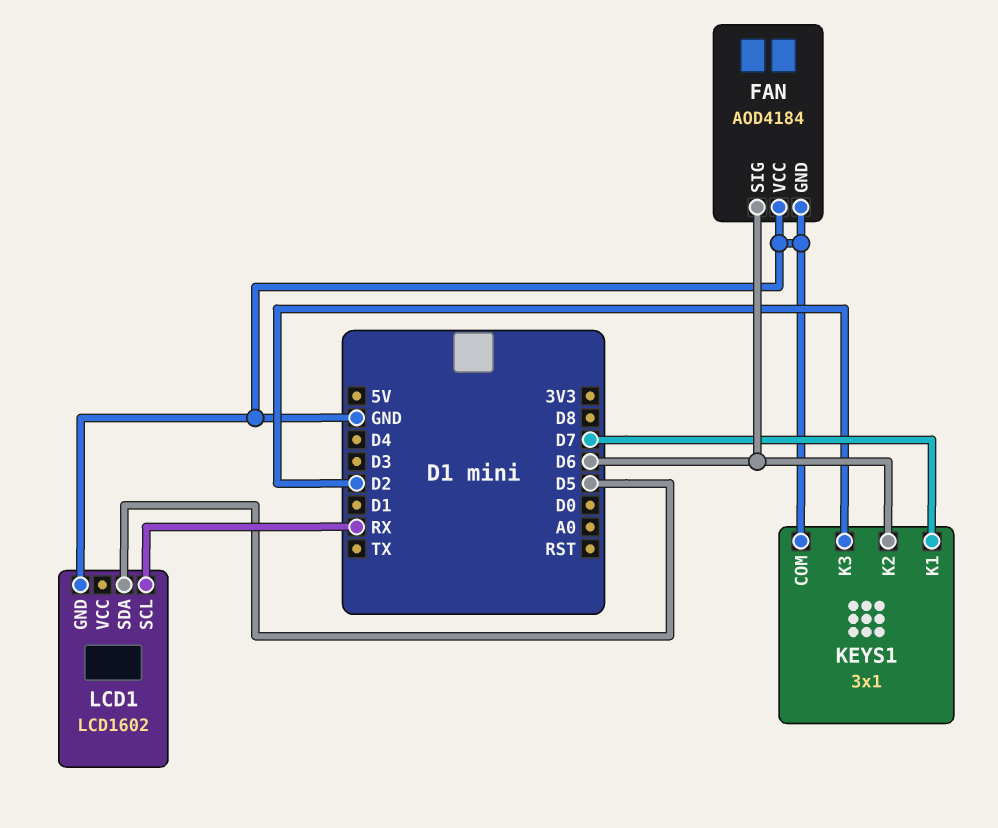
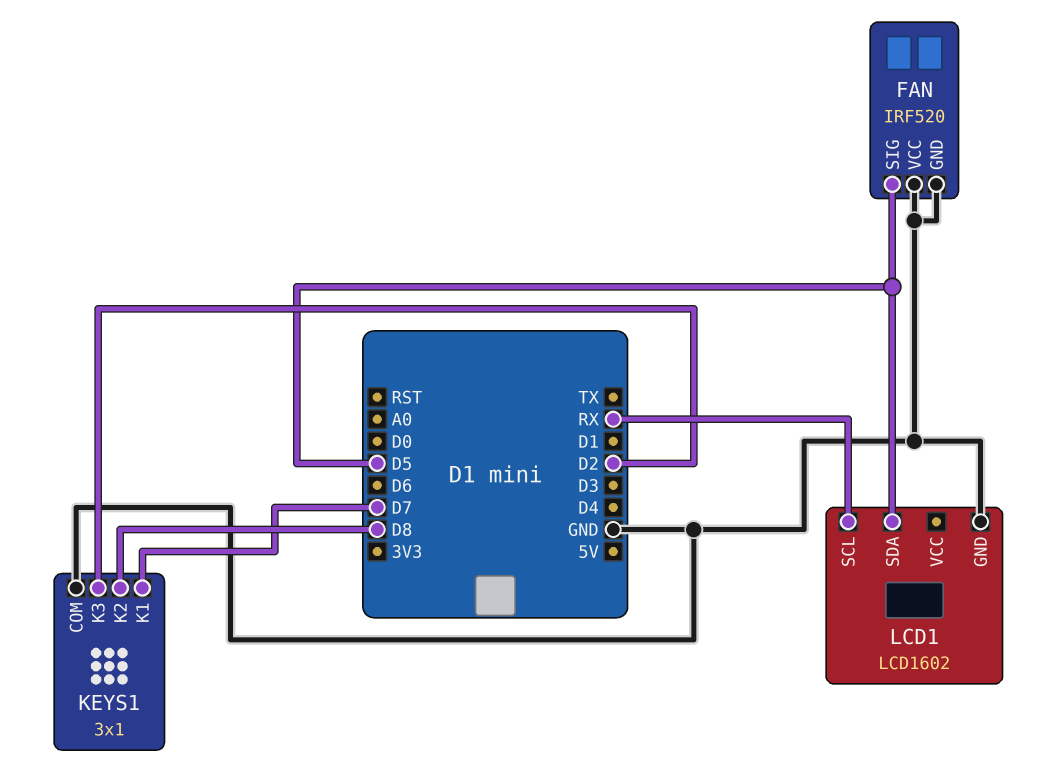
FAN: AOD4184 -> IRF520
FAN pin SIG: D6 -> D5
KEYS1 pin K2: D6 -> D8

